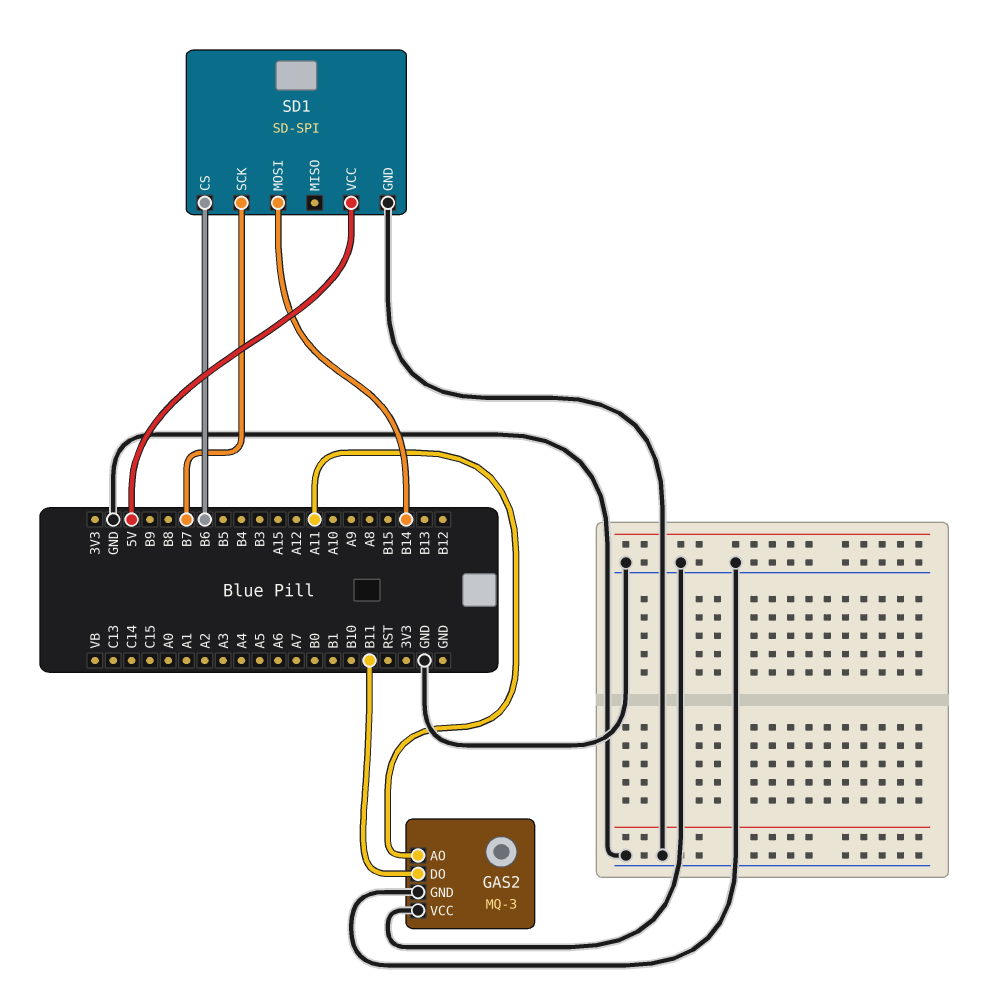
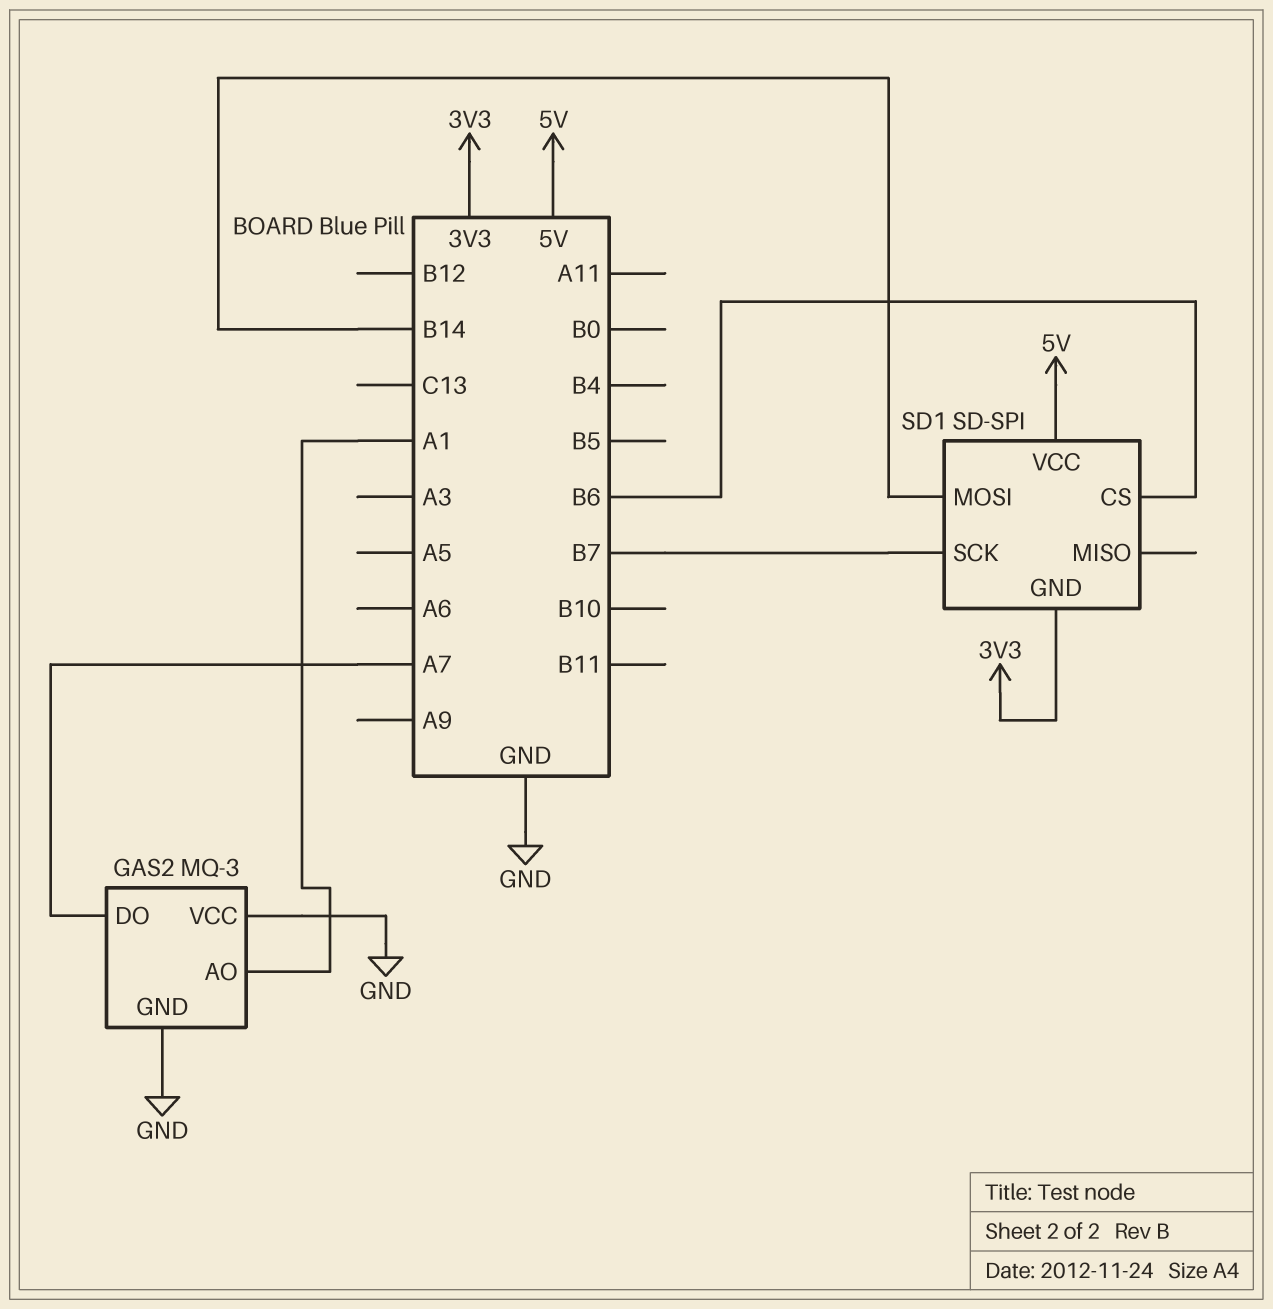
GAS2 pin AO: A11 -> A1
GAS2 pin DO: B11 -> A7
SD1 pin GND: GND -> 3V3

